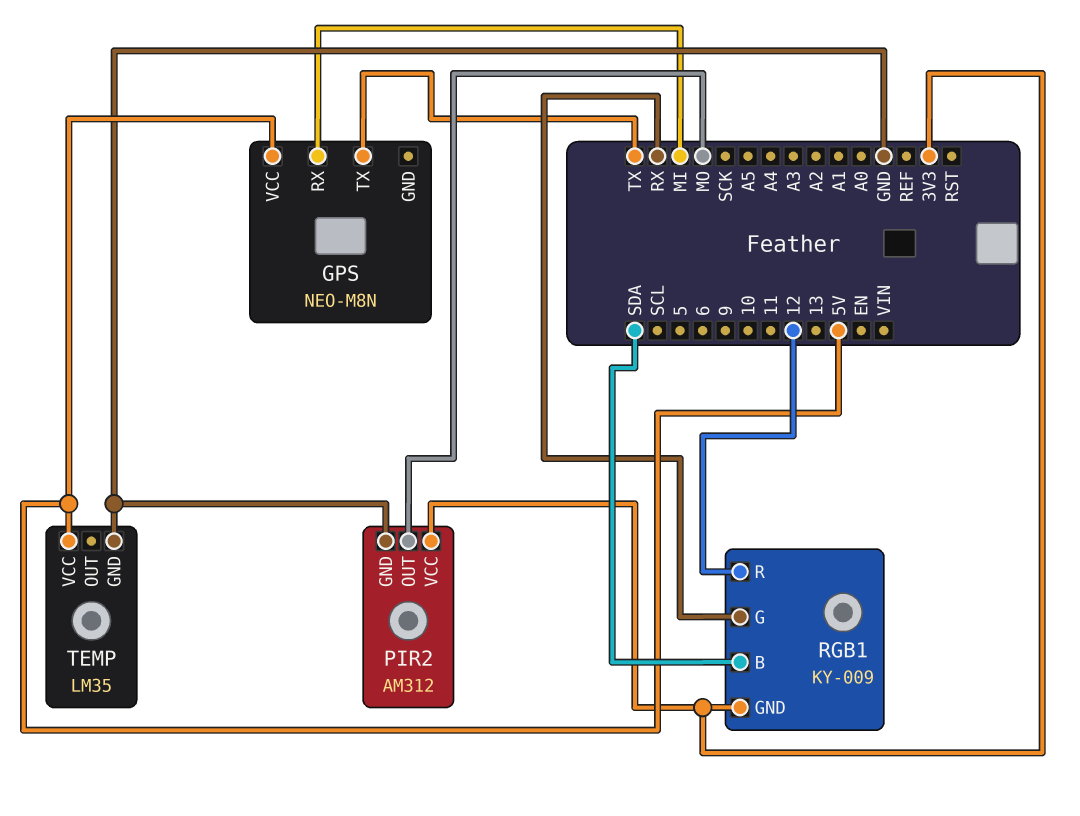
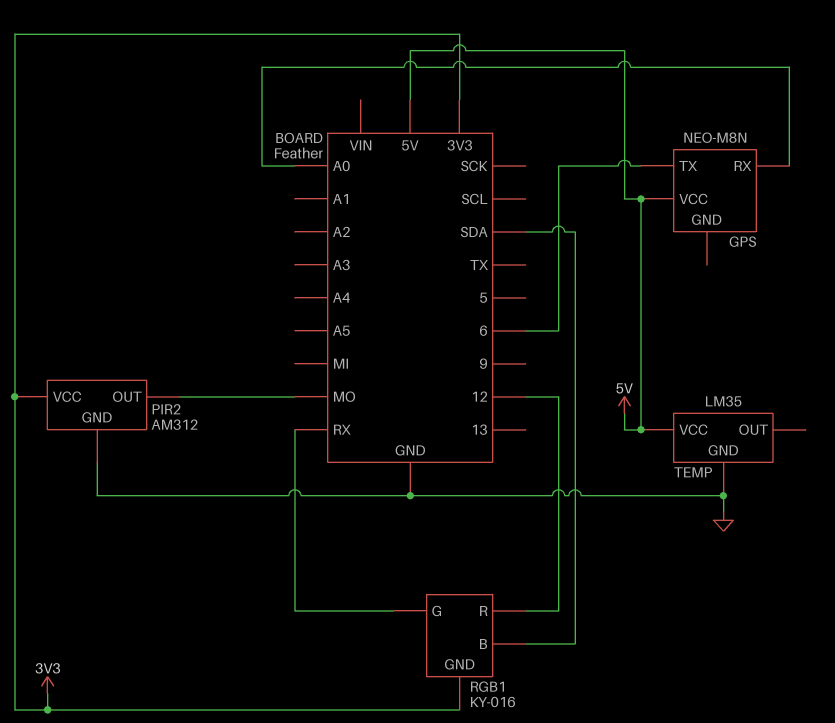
GPS pin RX: MI -> A0
GPS pin TX: TX -> 6
RGB1: KY-009 -> KY-016

